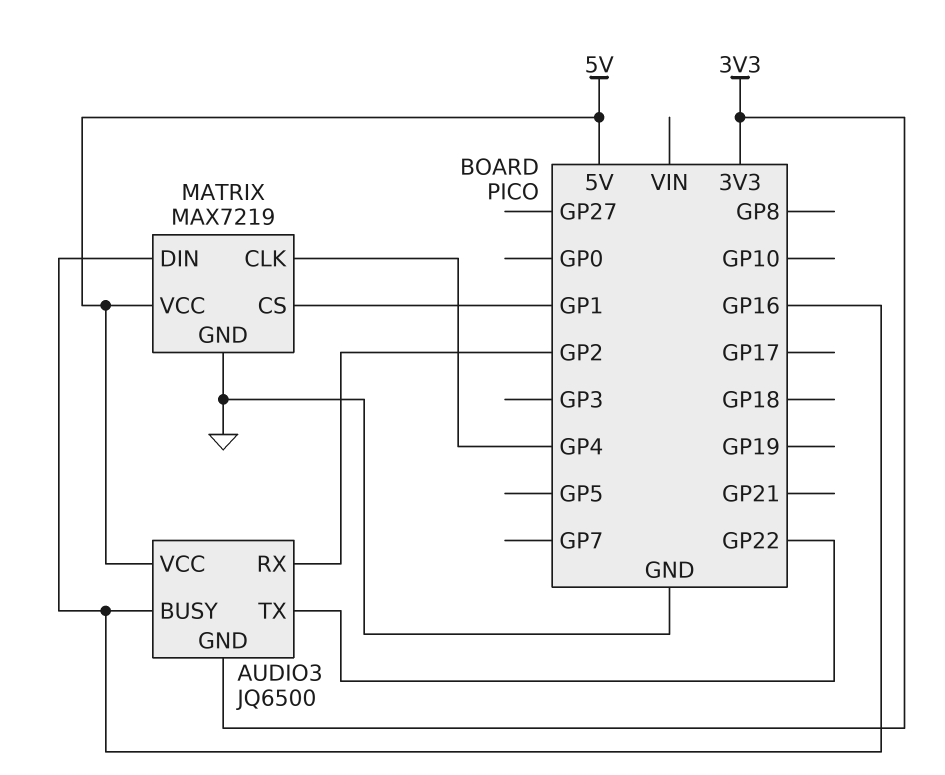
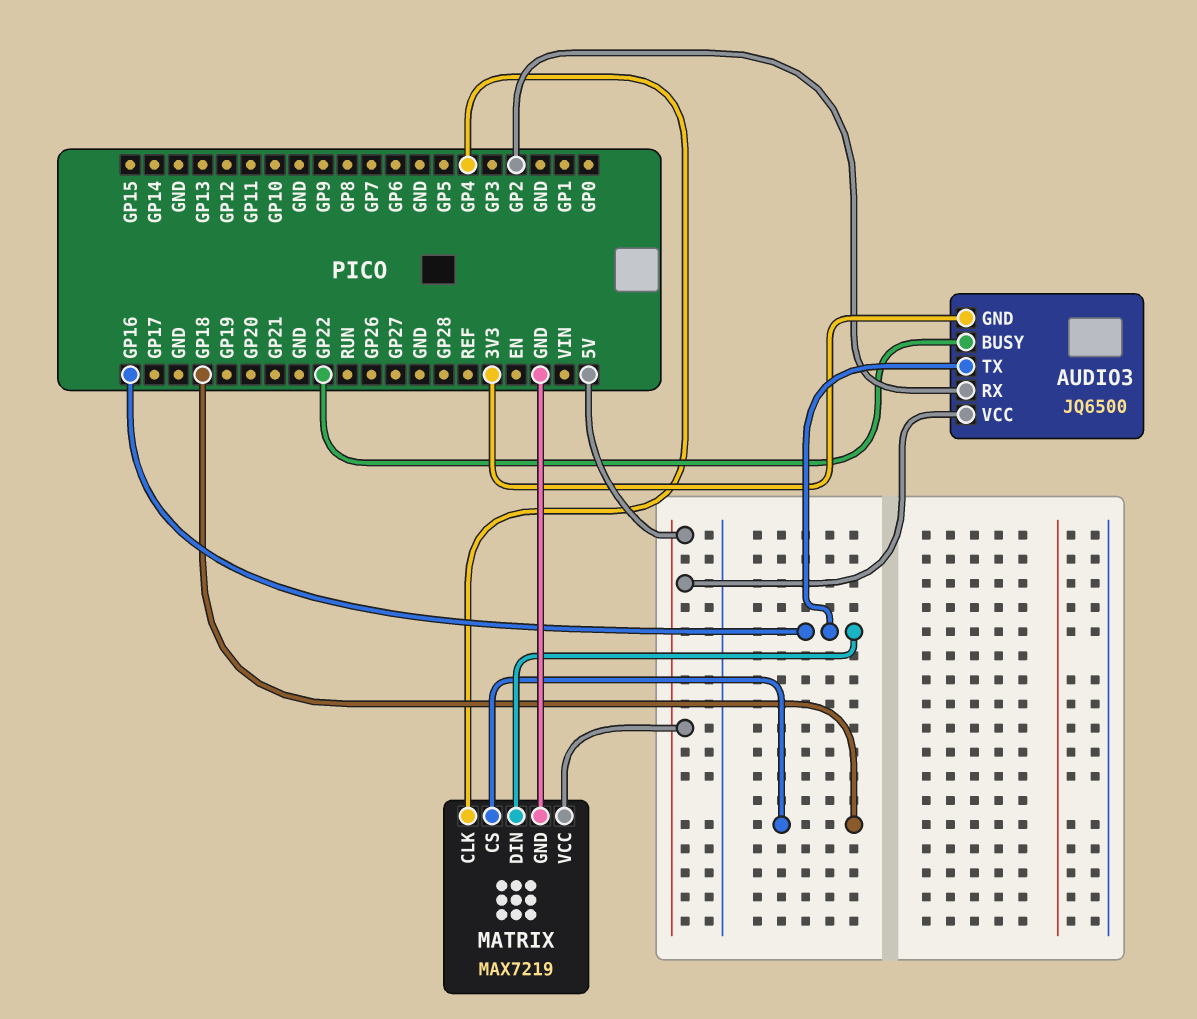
AUDIO3 pin BUSY: GP16 -> GP22
AUDIO3 pin TX: GP22 -> GP16
MATRIX pin CS: GP1 -> GP18

